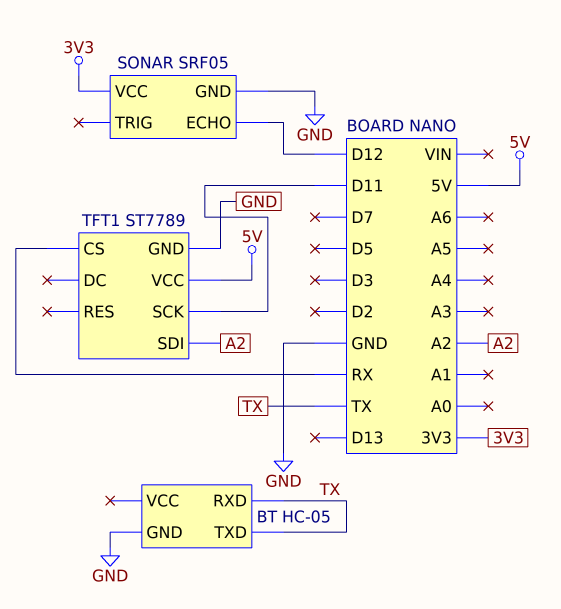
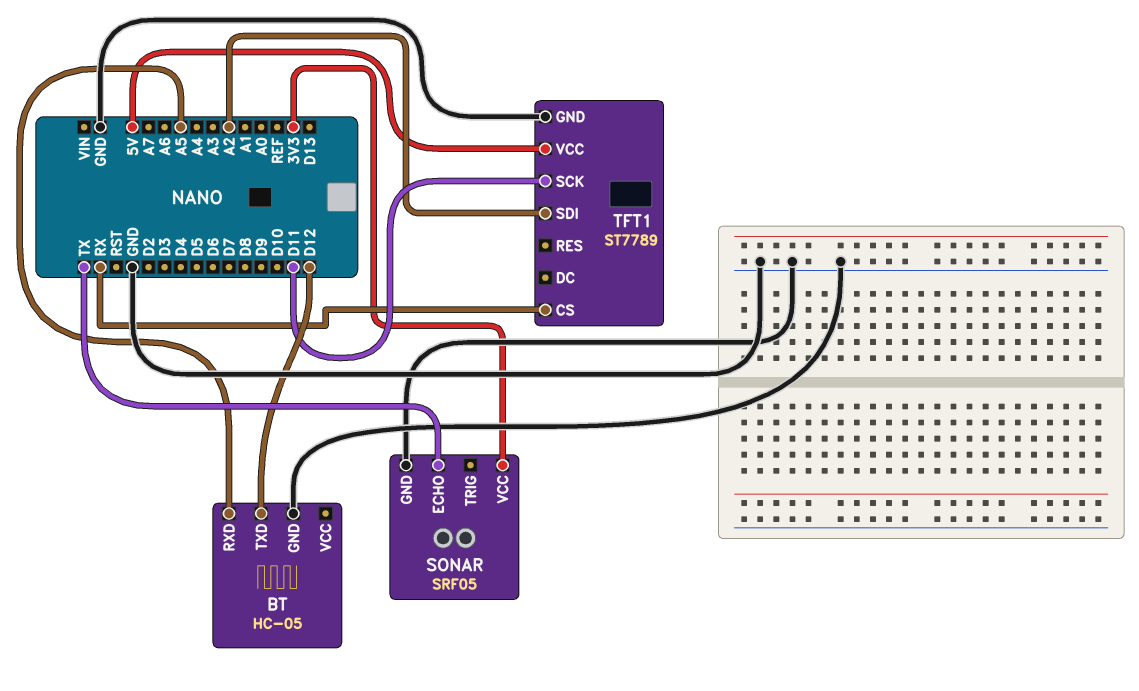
BT pin RXD: TX -> A5
BT pin TXD: TX -> D12
SONAR pin ECHO: D12 -> TX

